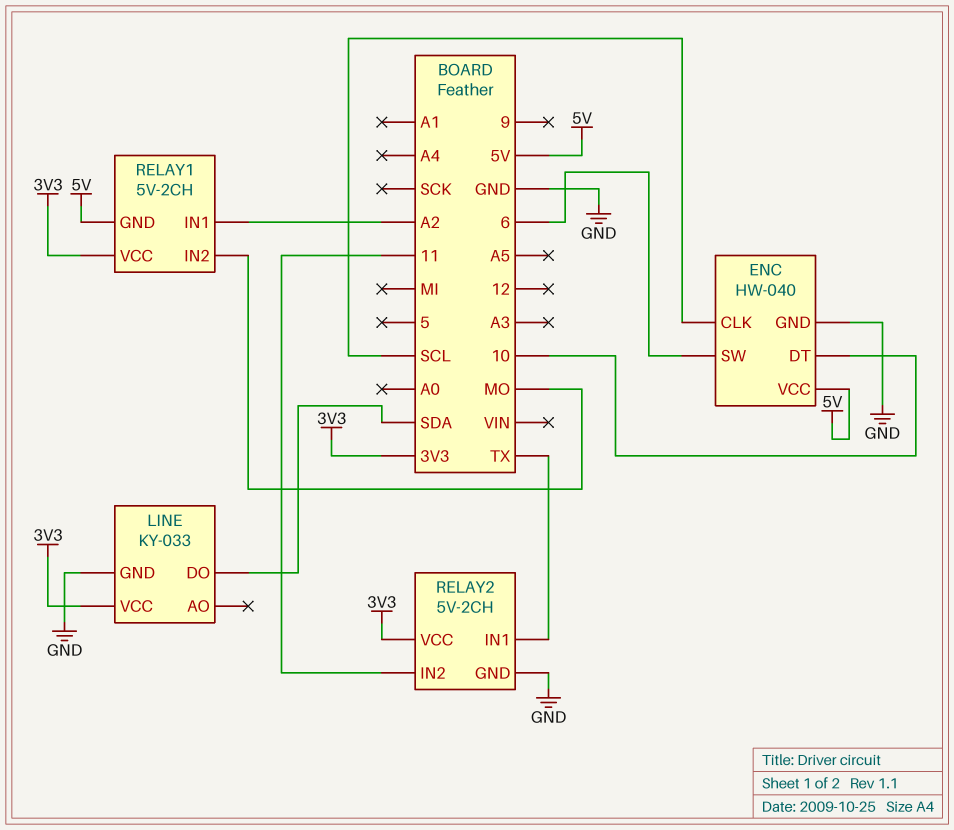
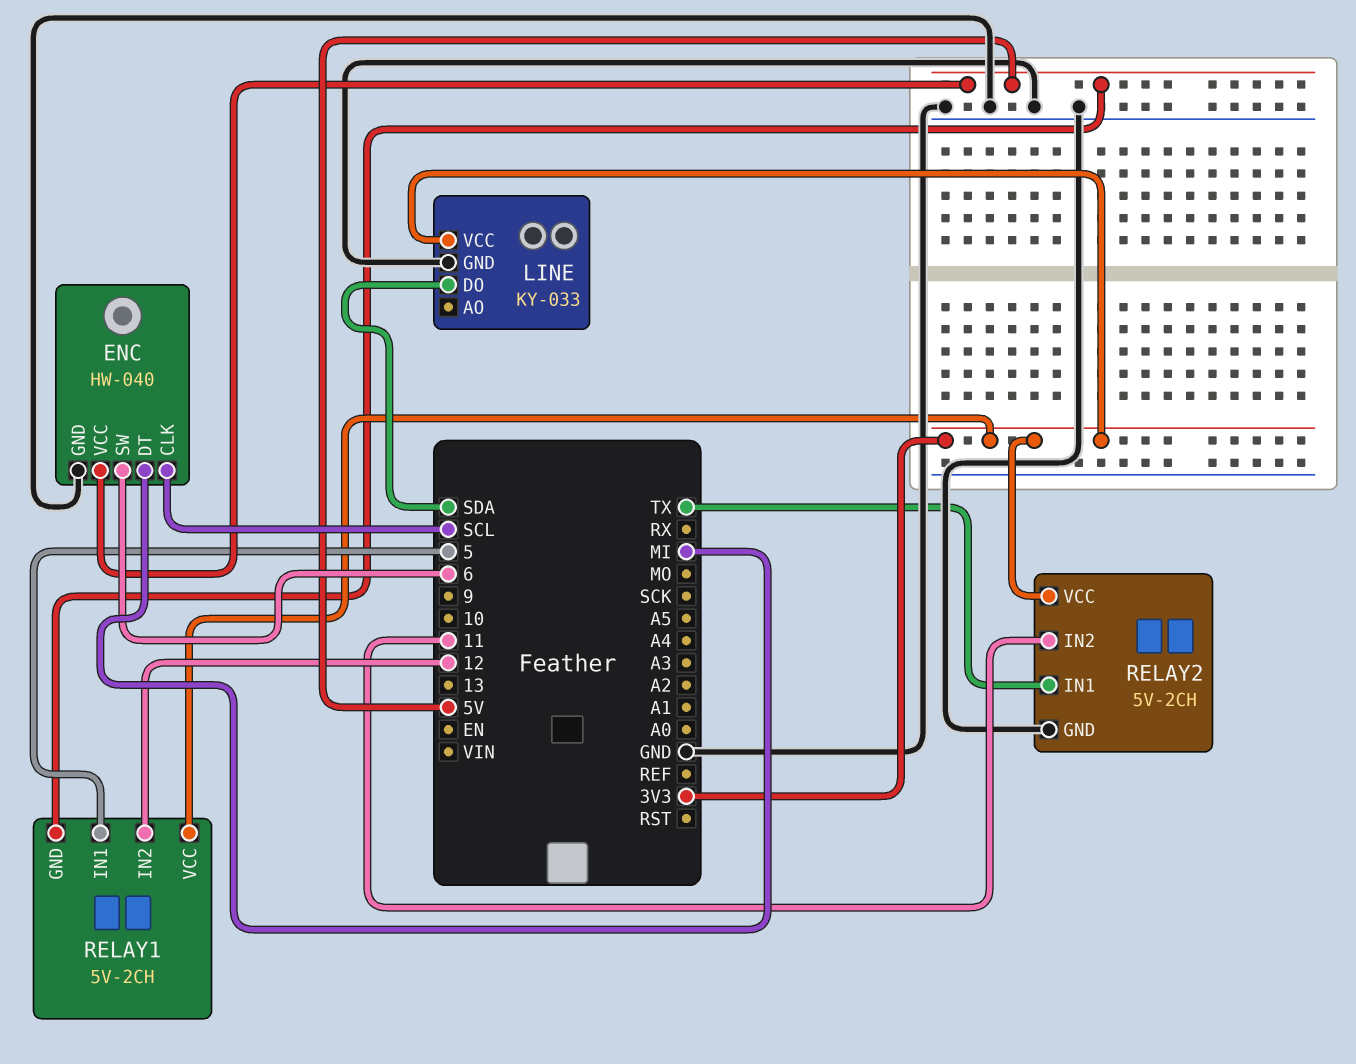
ENC pin DT: 10 -> MI
RELAY1 pin IN1: A2 -> 5
RELAY1 pin IN2: MO -> 12

